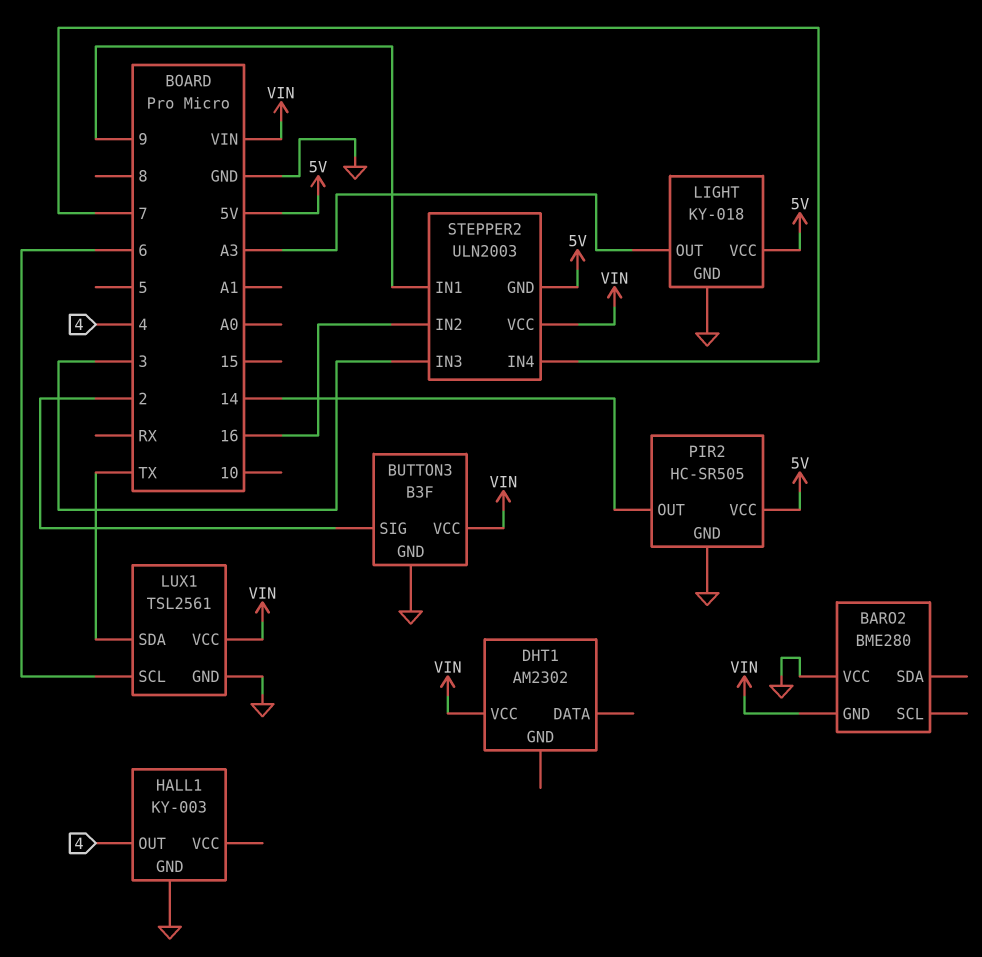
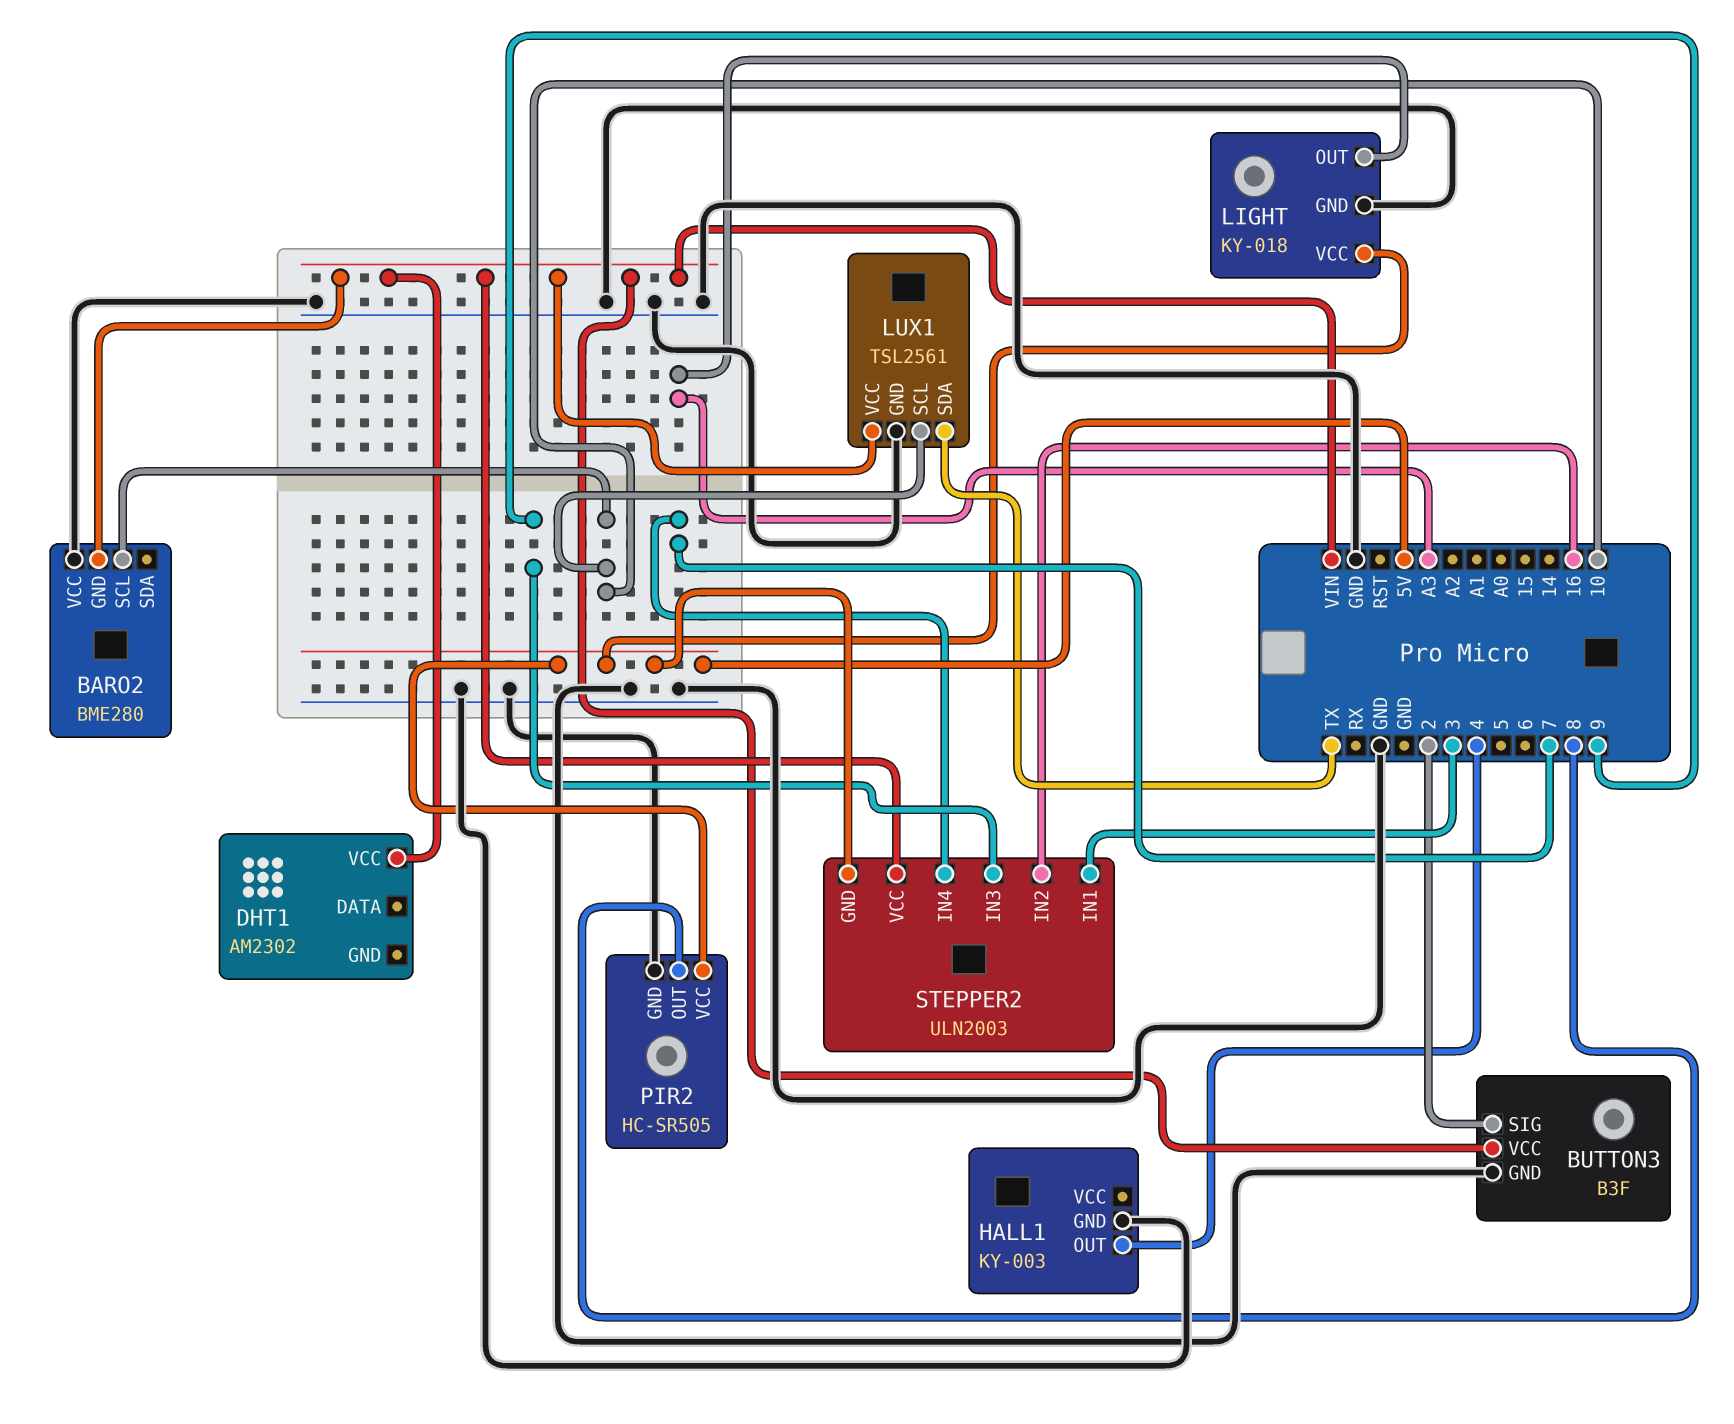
BARO2 pin SCL: none -> 10
LUX1 pin SCL: 6 -> 10
PIR2 pin OUT: 14 -> 8
STEPPER2 pin IN1: 9 -> 3
STEPPER2 pin IN3: 3 -> 9

